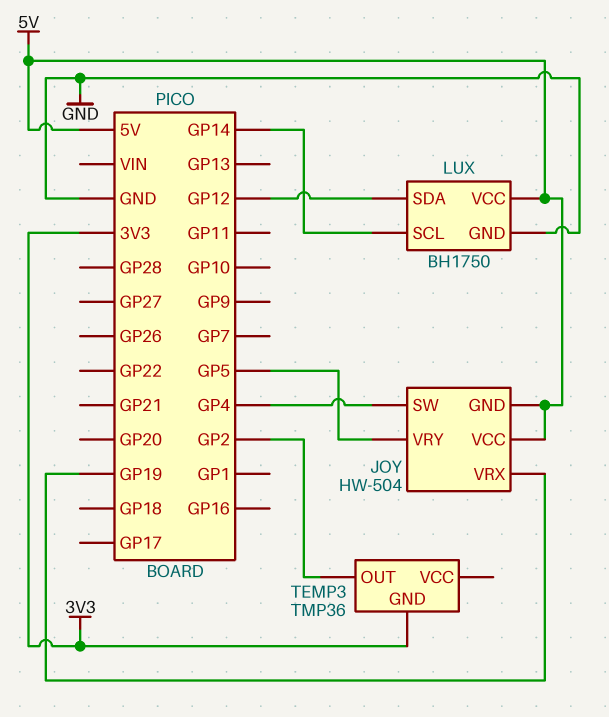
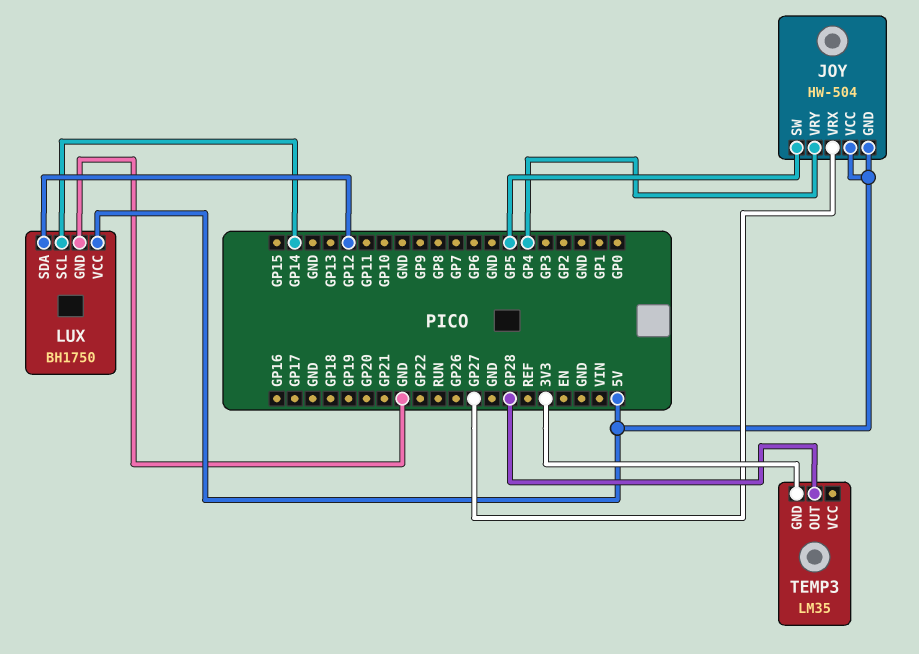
JOY pin SW: GP4 -> GP5
JOY pin VRX: GP19 -> GP27
JOY pin VRY: GP5 -> GP4
TEMP3: TMP36 -> LM35
TEMP3 pin OUT: GP2 -> GP28

